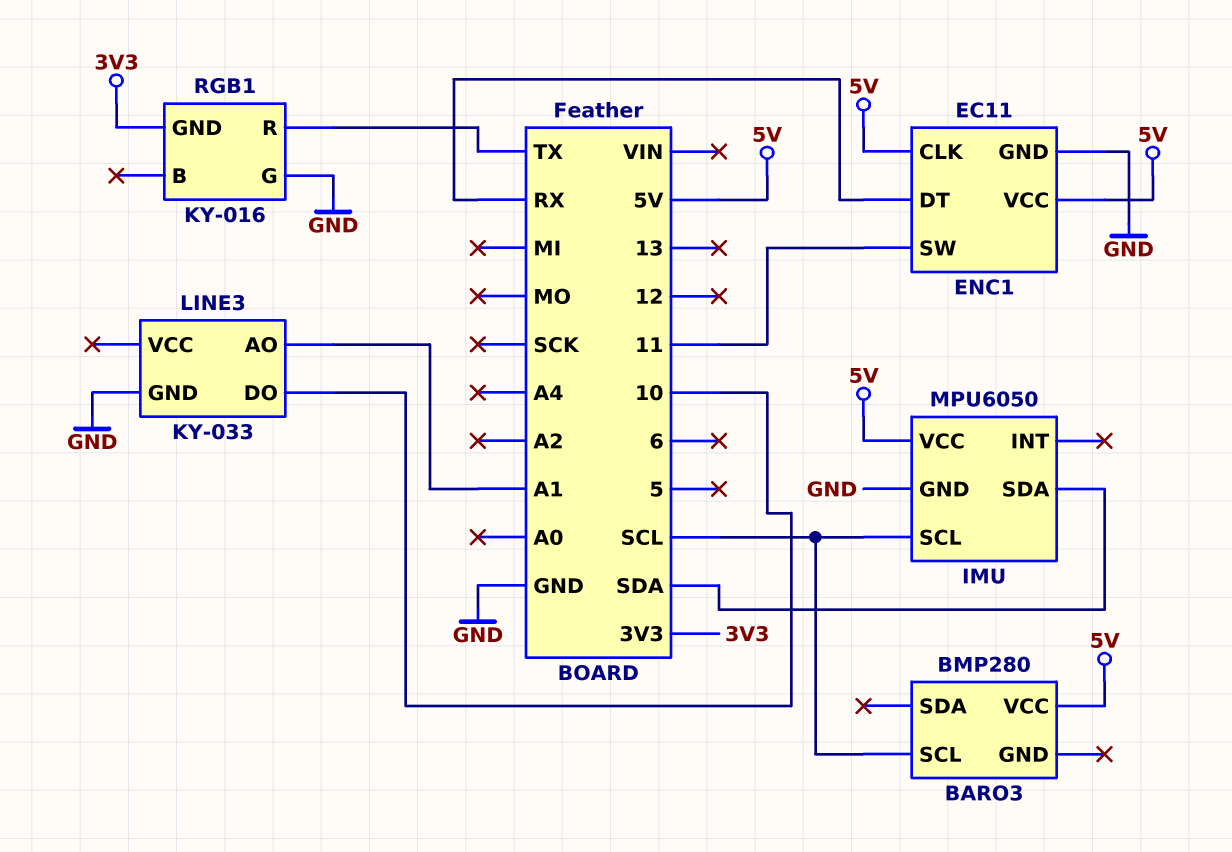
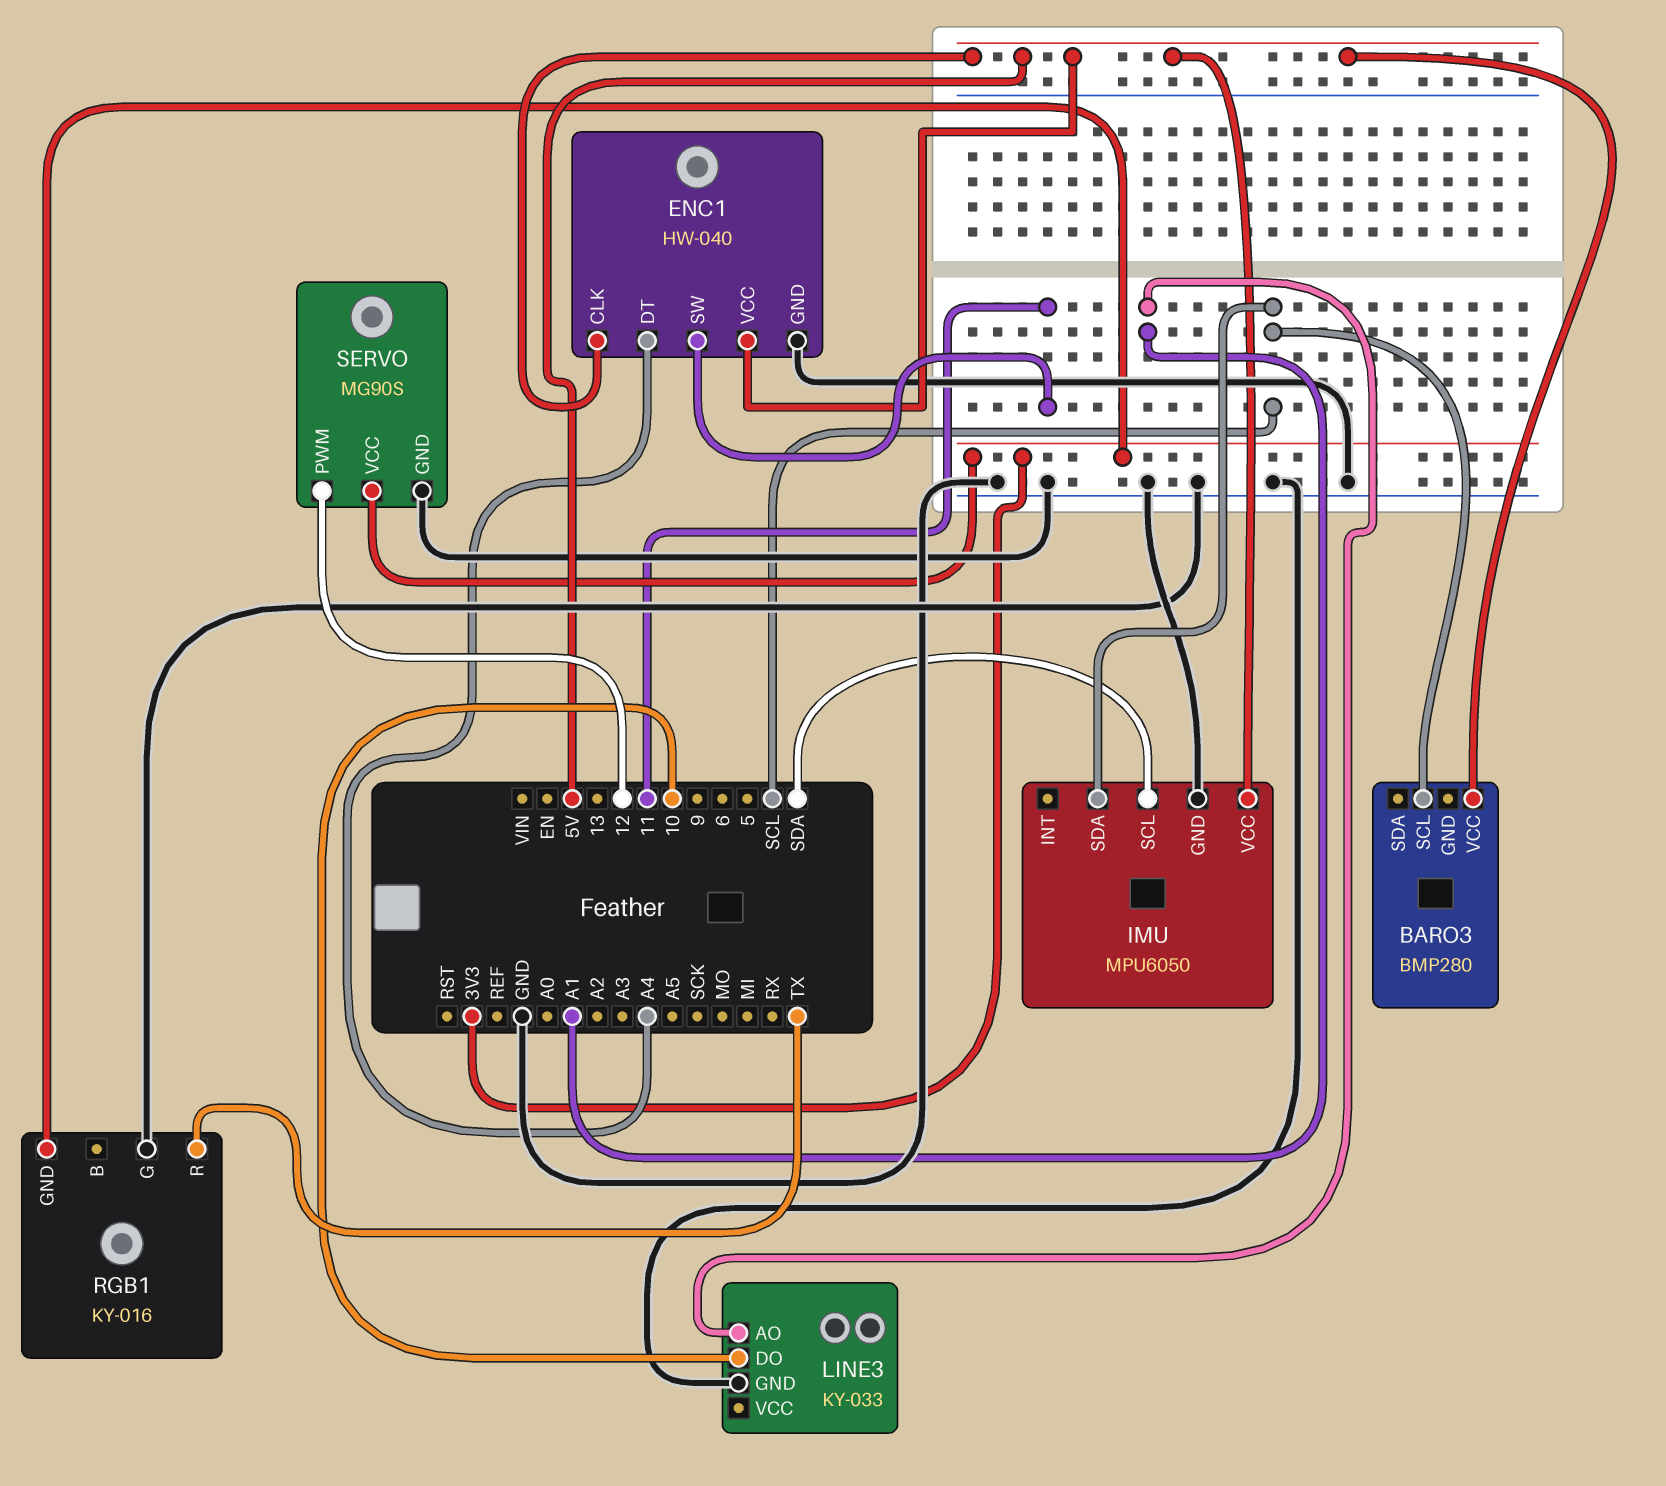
ENC1: EC11 -> HW-040
ENC1 pin DT: RX -> A4
IMU pin SCL: SCL -> SDA
IMU pin SDA: SDA -> SCL
SERVO: none -> MG90S
SERVO pin GND: none -> GND
SERVO pin PWM: none -> 12
SERVO pin VCC: none -> 3V3

